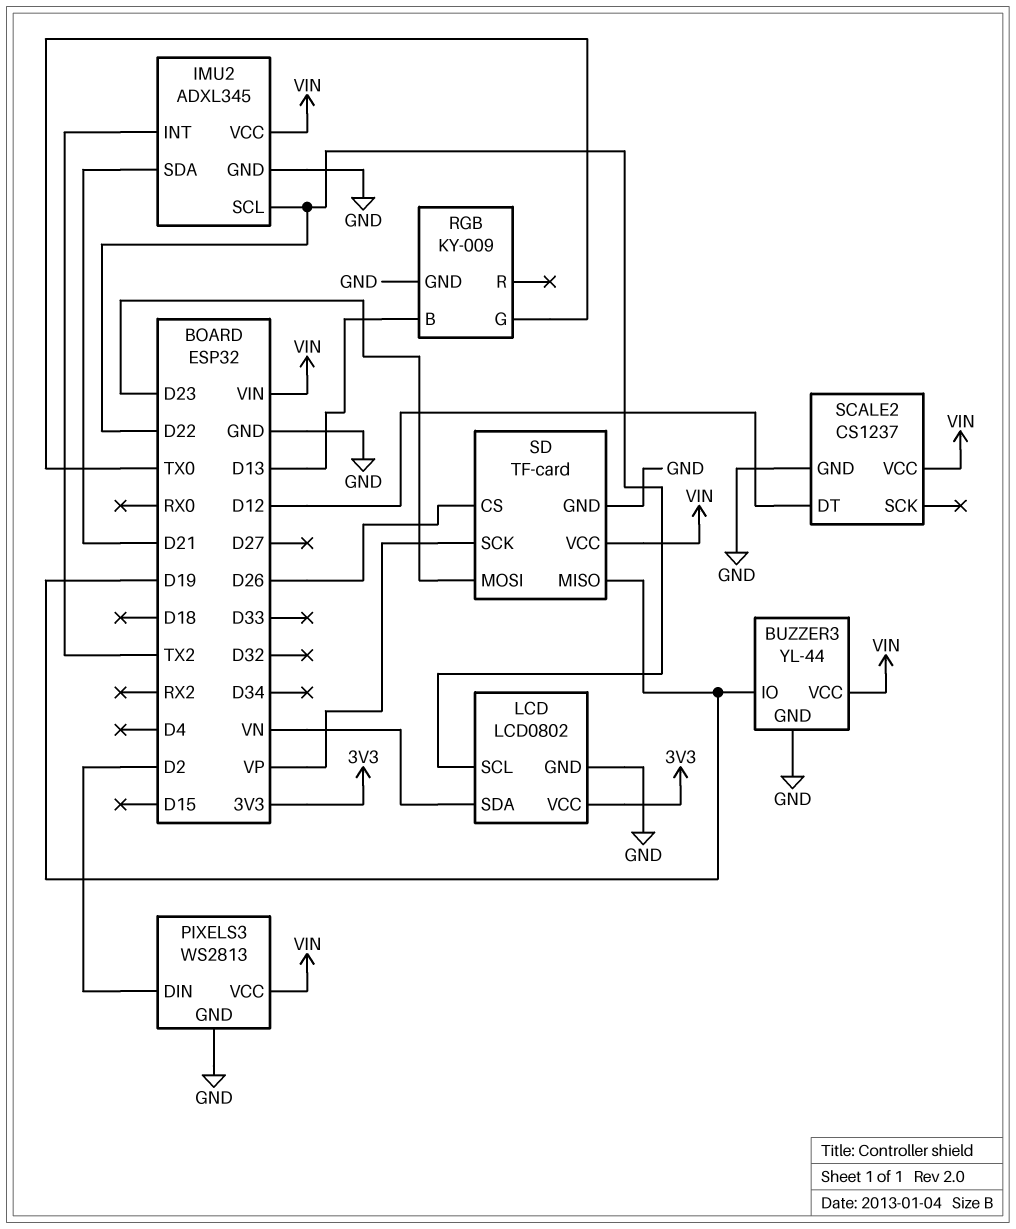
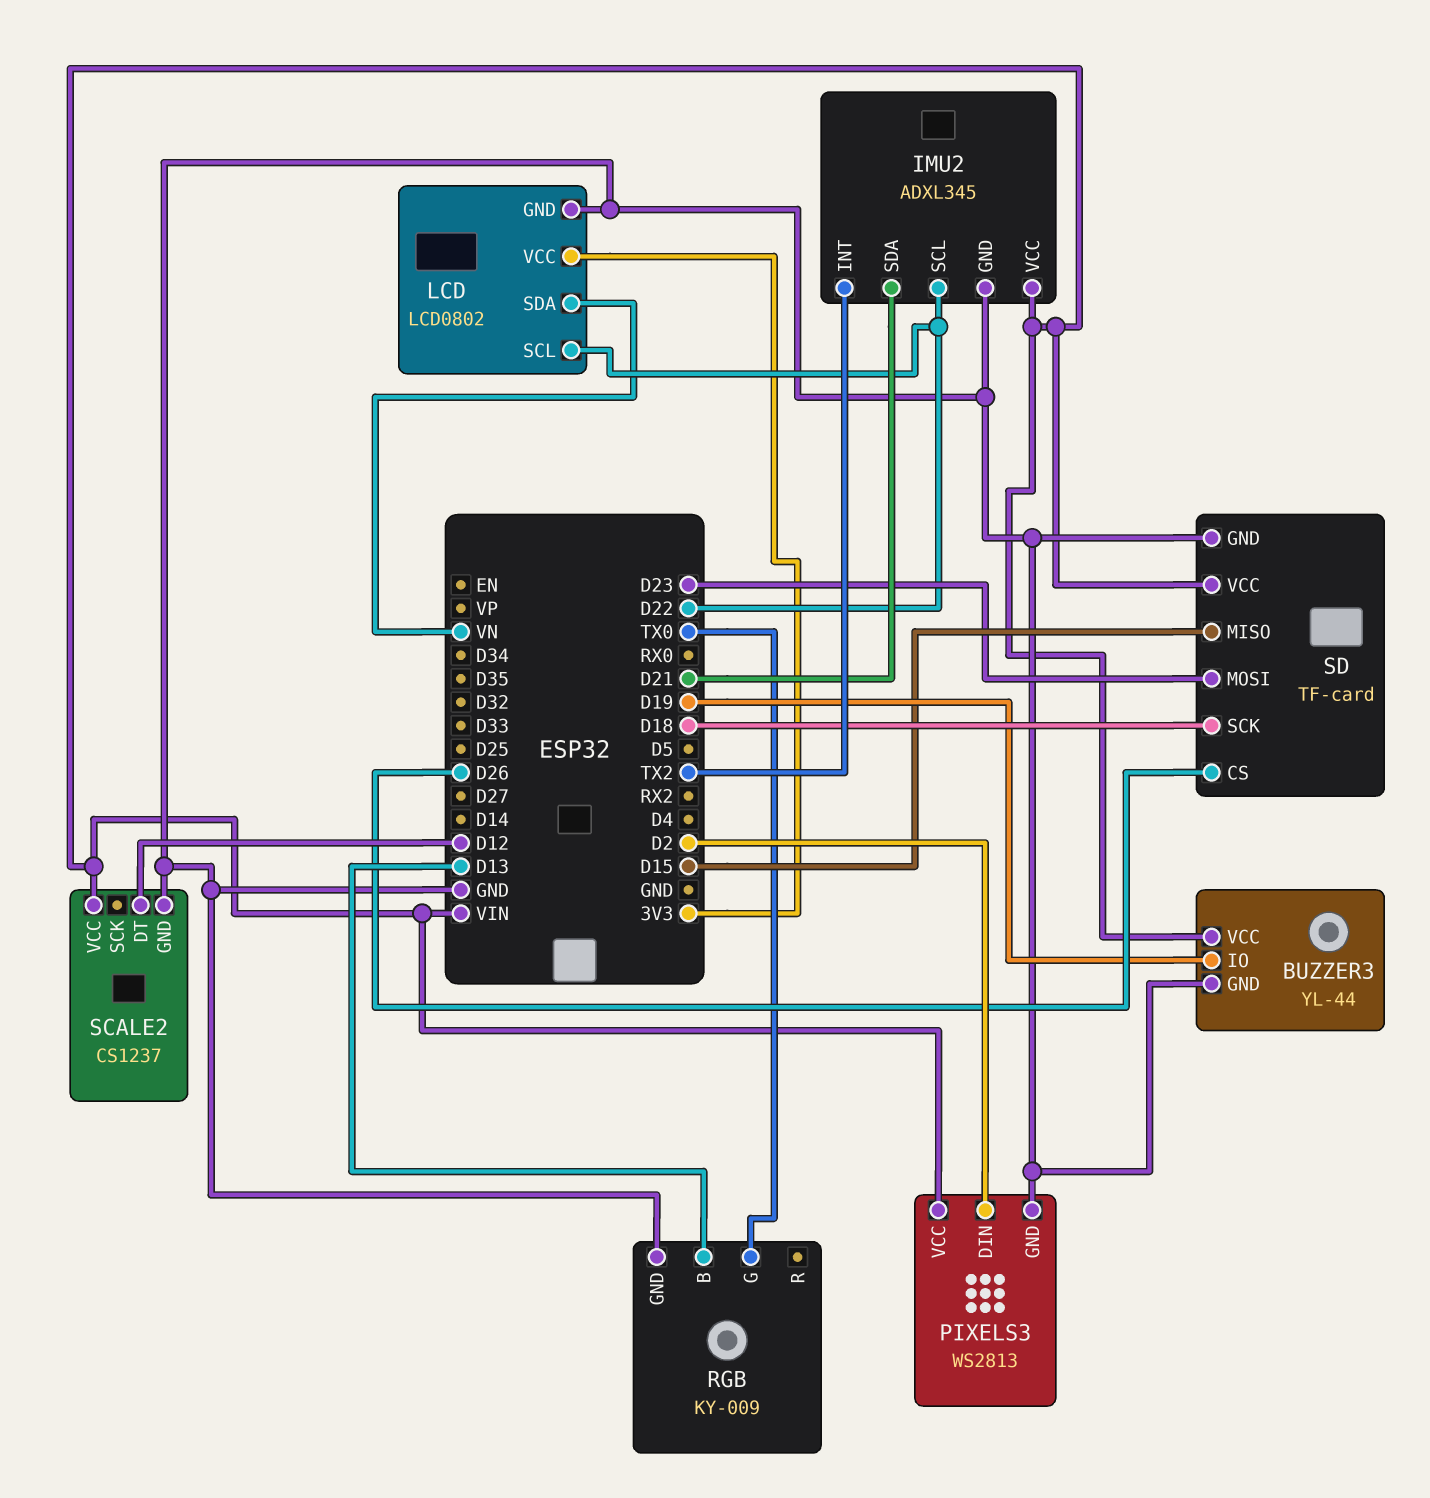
SD pin MISO: D19 -> D15
SD pin SCK: VP -> D18

